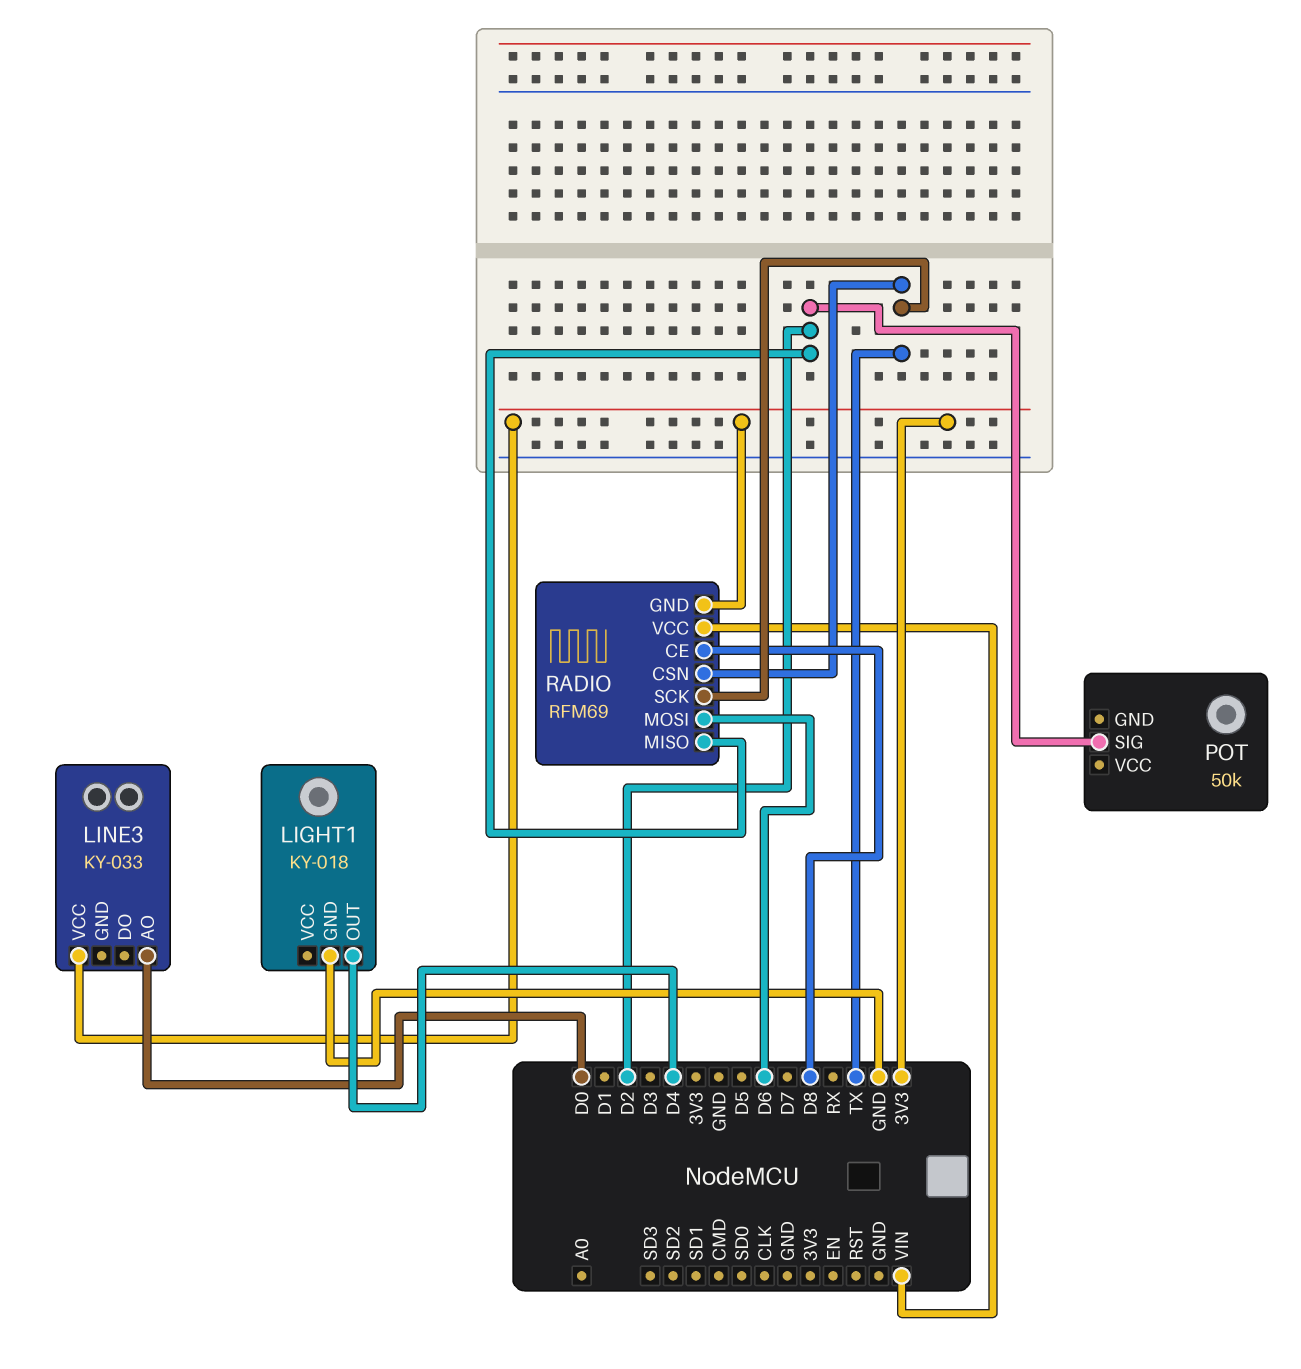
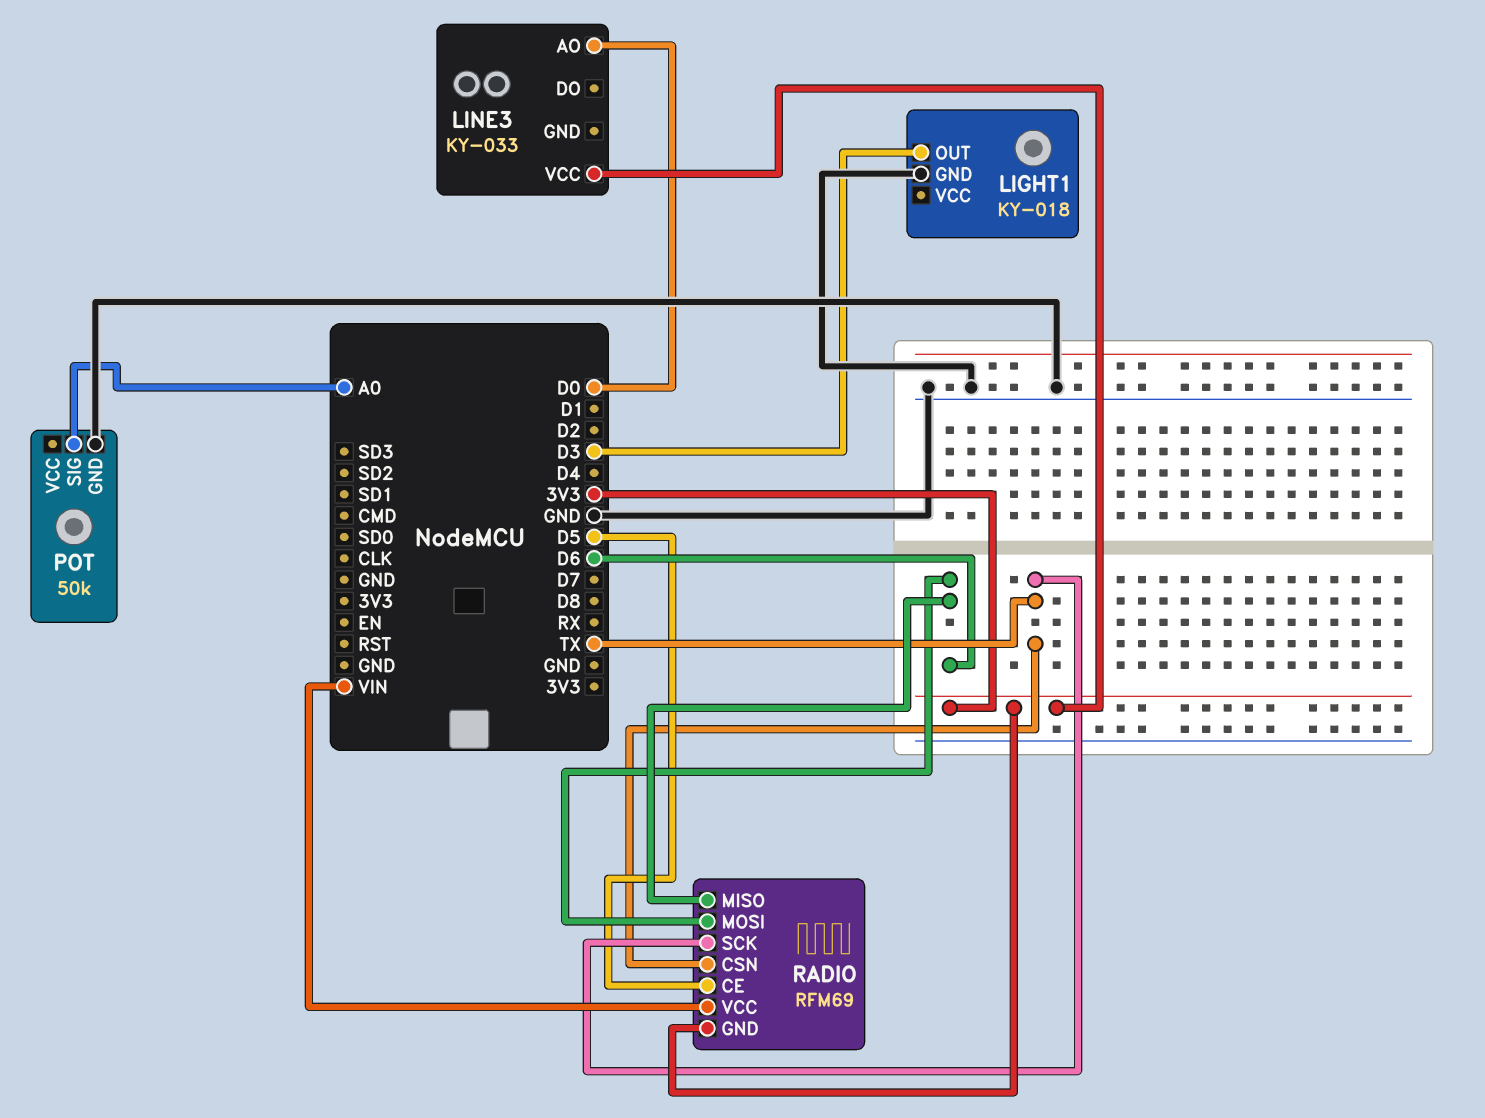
LIGHT1 pin OUT: D4 -> D3
POT pin GND: none -> GND
POT pin SIG: D2 -> A0
RADIO pin CE: D8 -> D5
RADIO pin MISO: D2 -> D6

